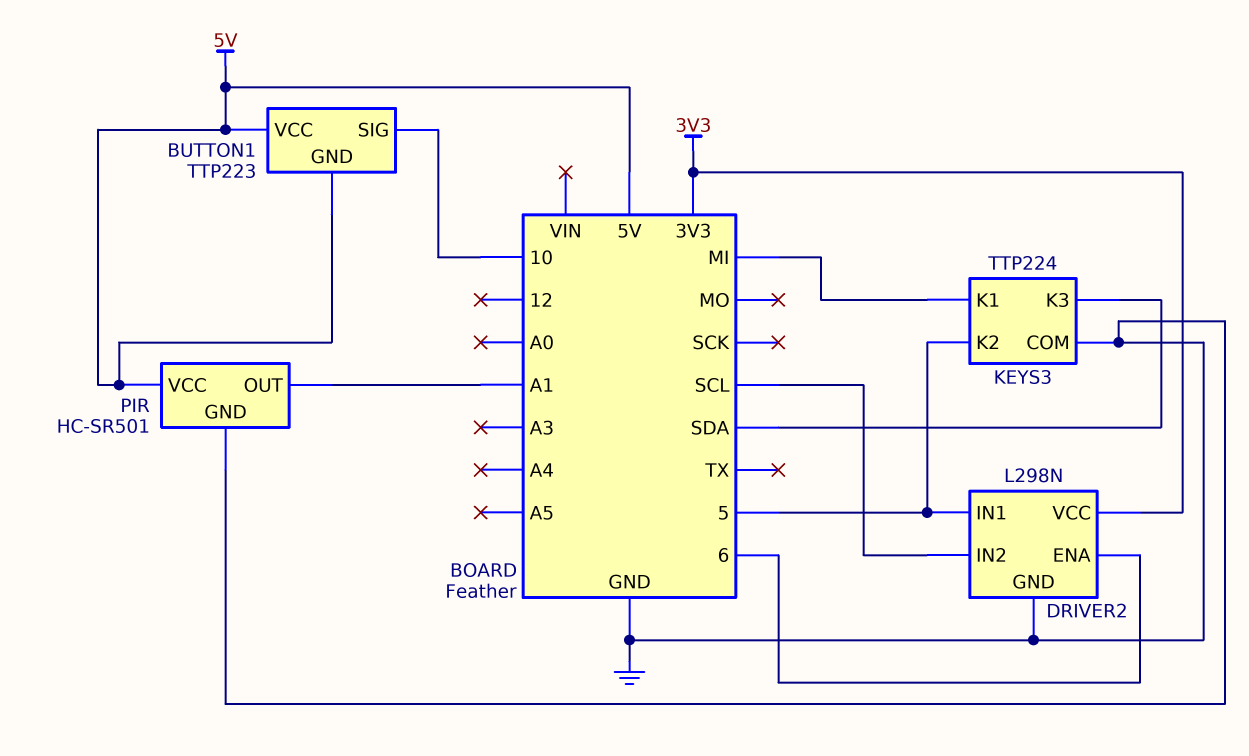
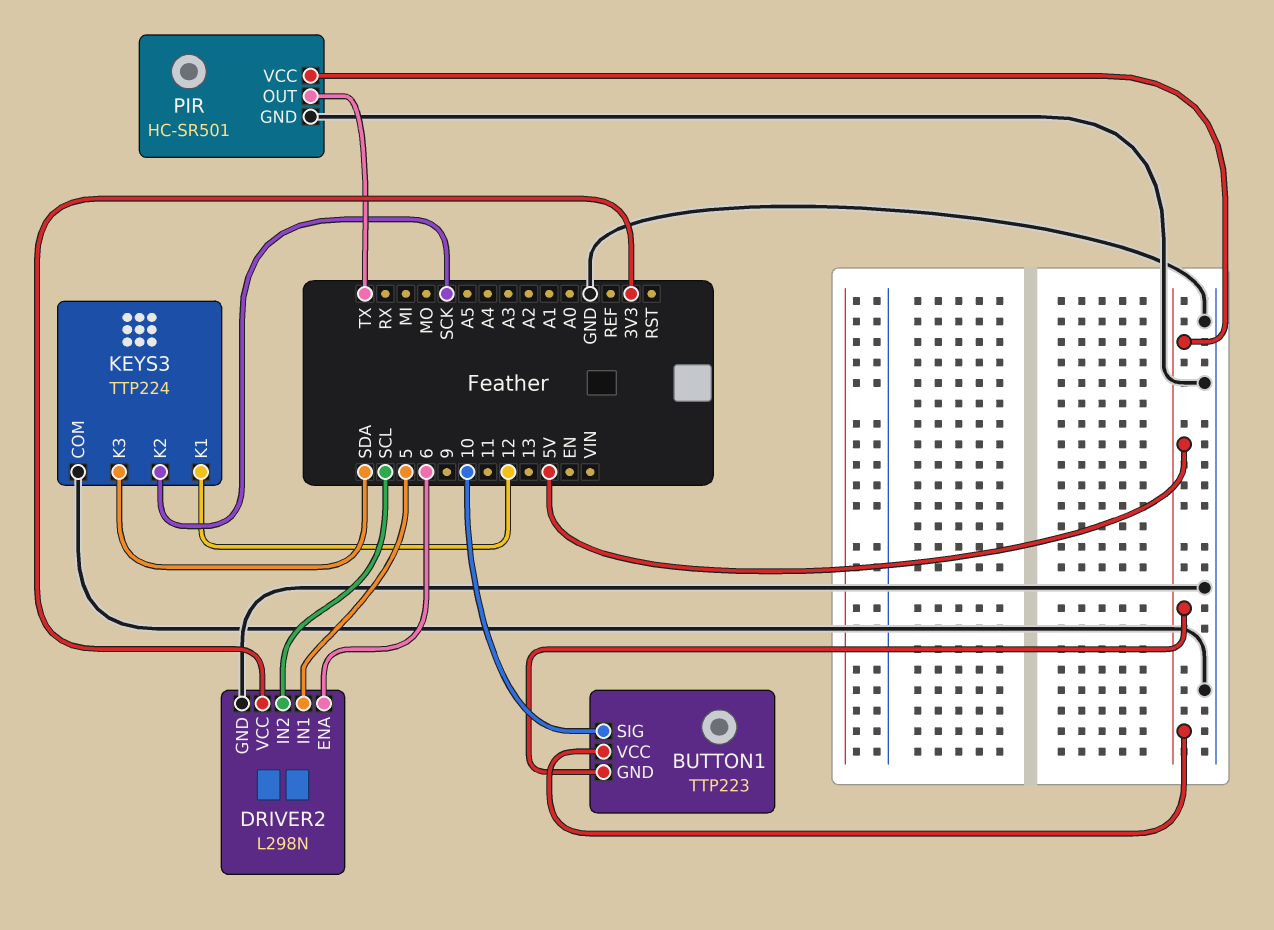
KEYS3 pin K1: MI -> 12
KEYS3 pin K2: 5 -> SCK
PIR pin OUT: A1 -> TX

